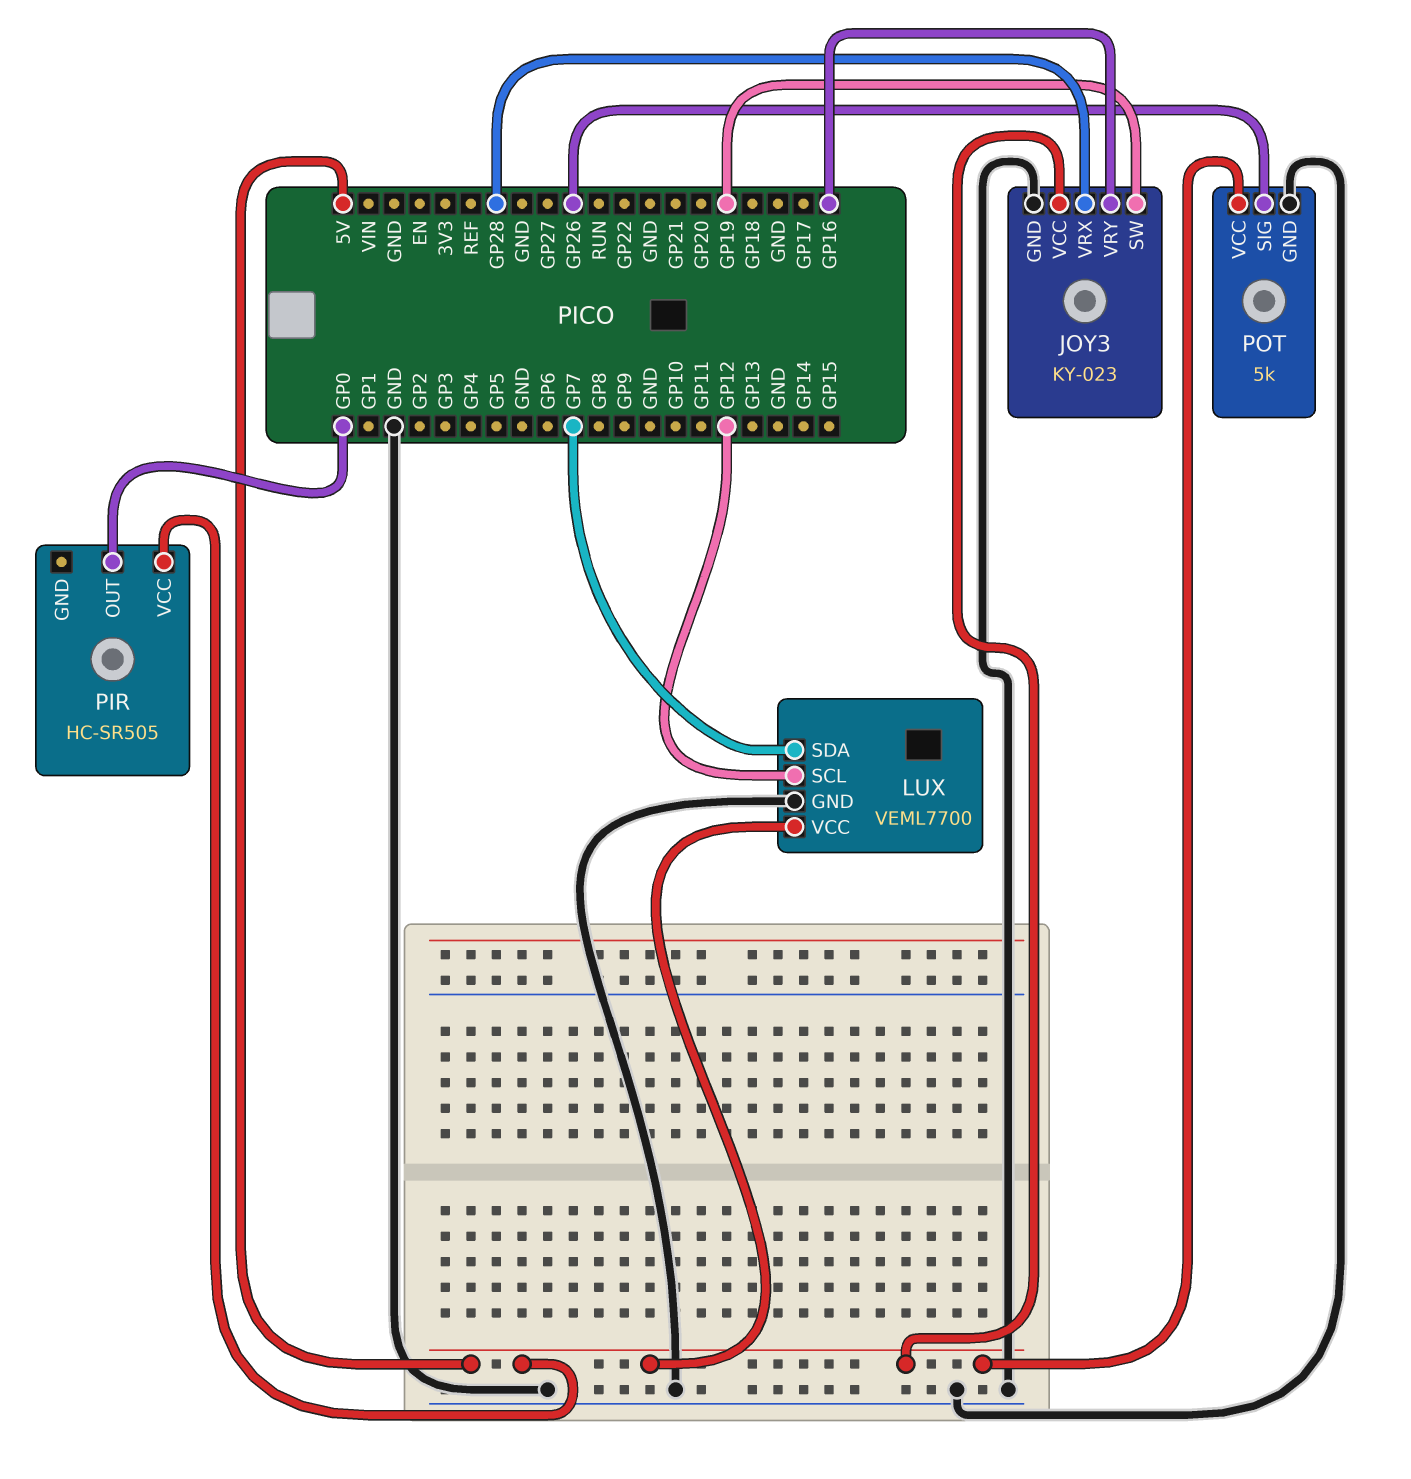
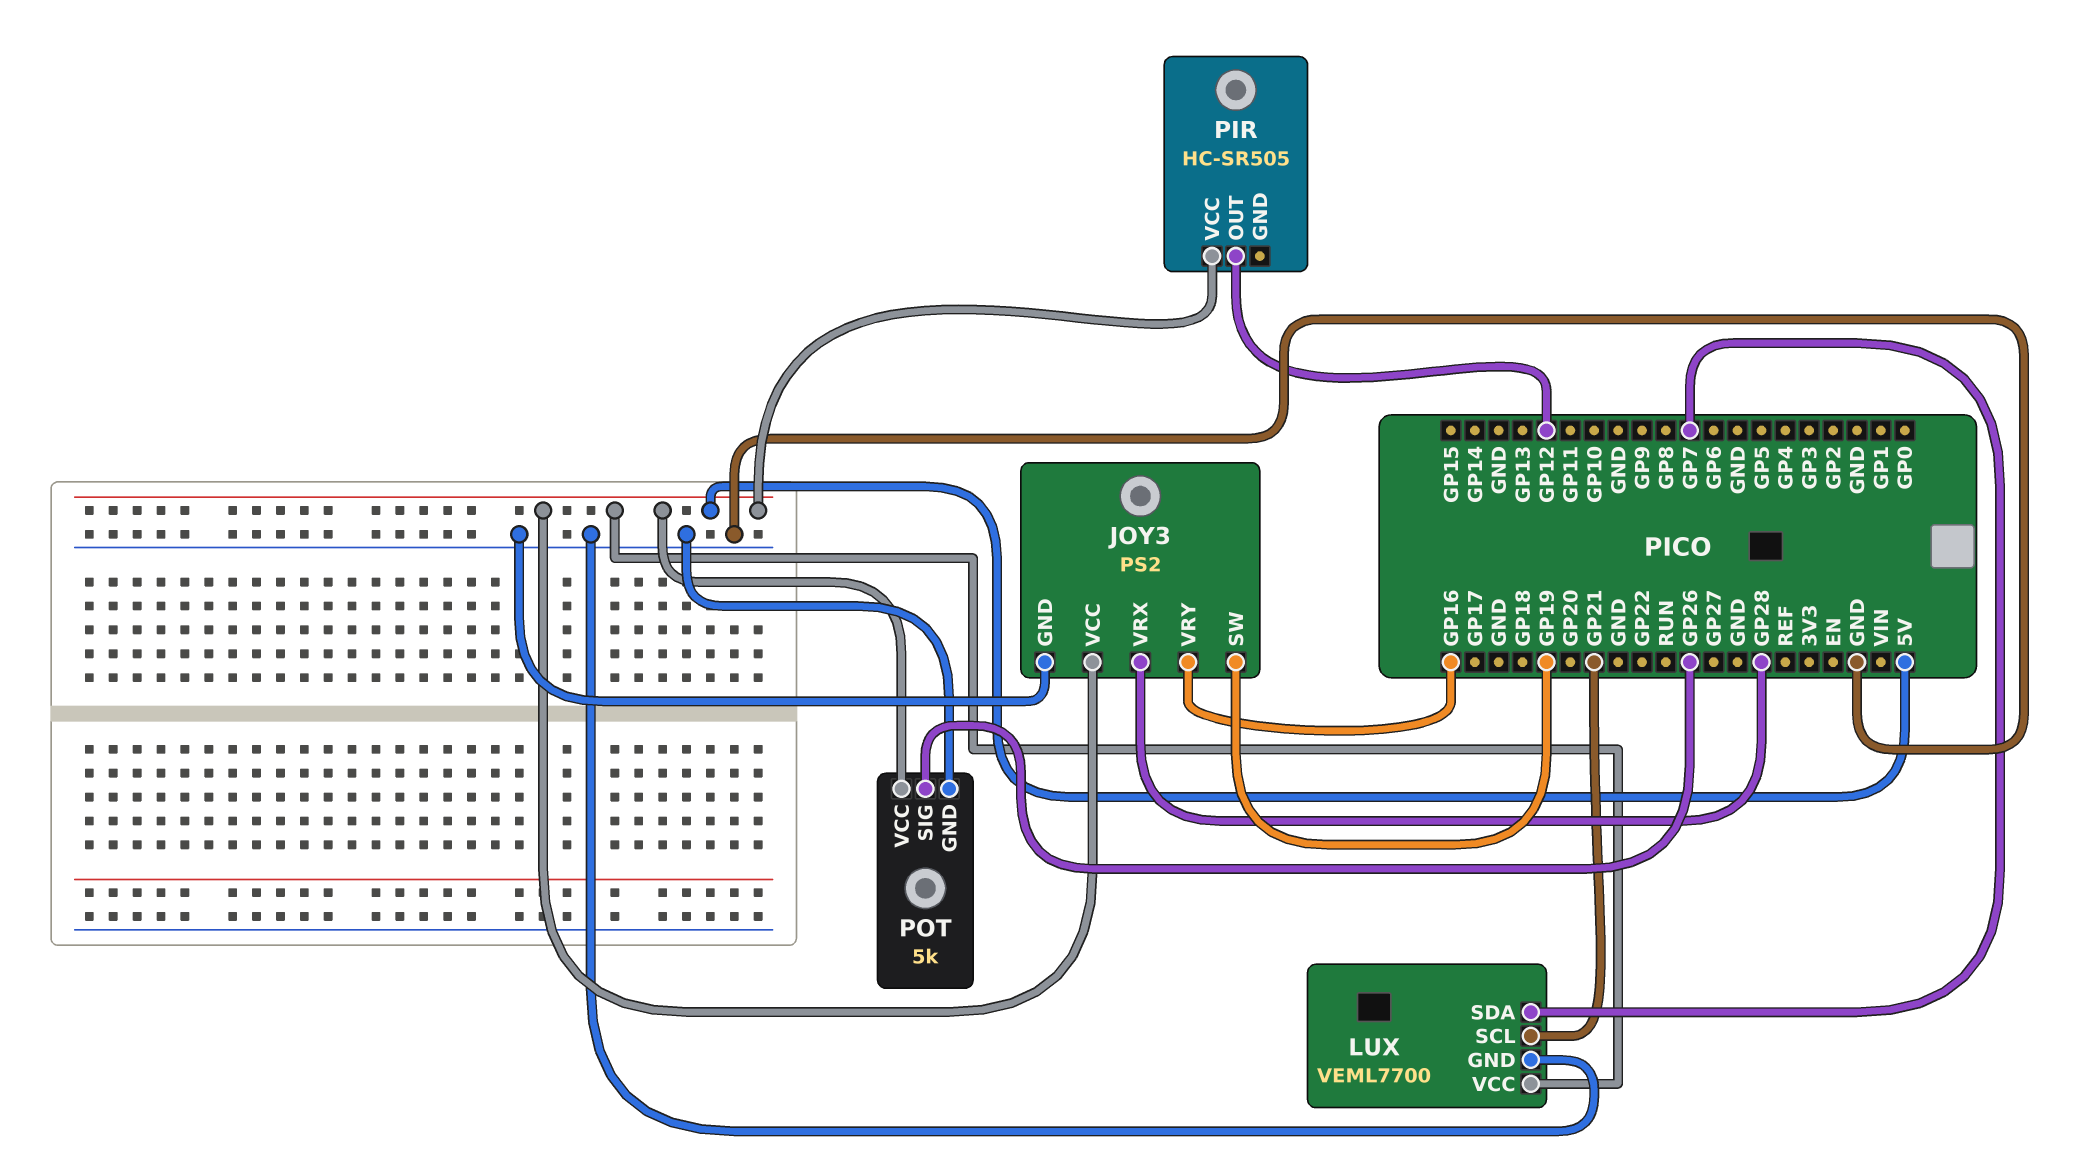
JOY3: KY-023 -> PS2
LUX pin SCL: GP12 -> GP21
PIR pin OUT: GP0 -> GP12

